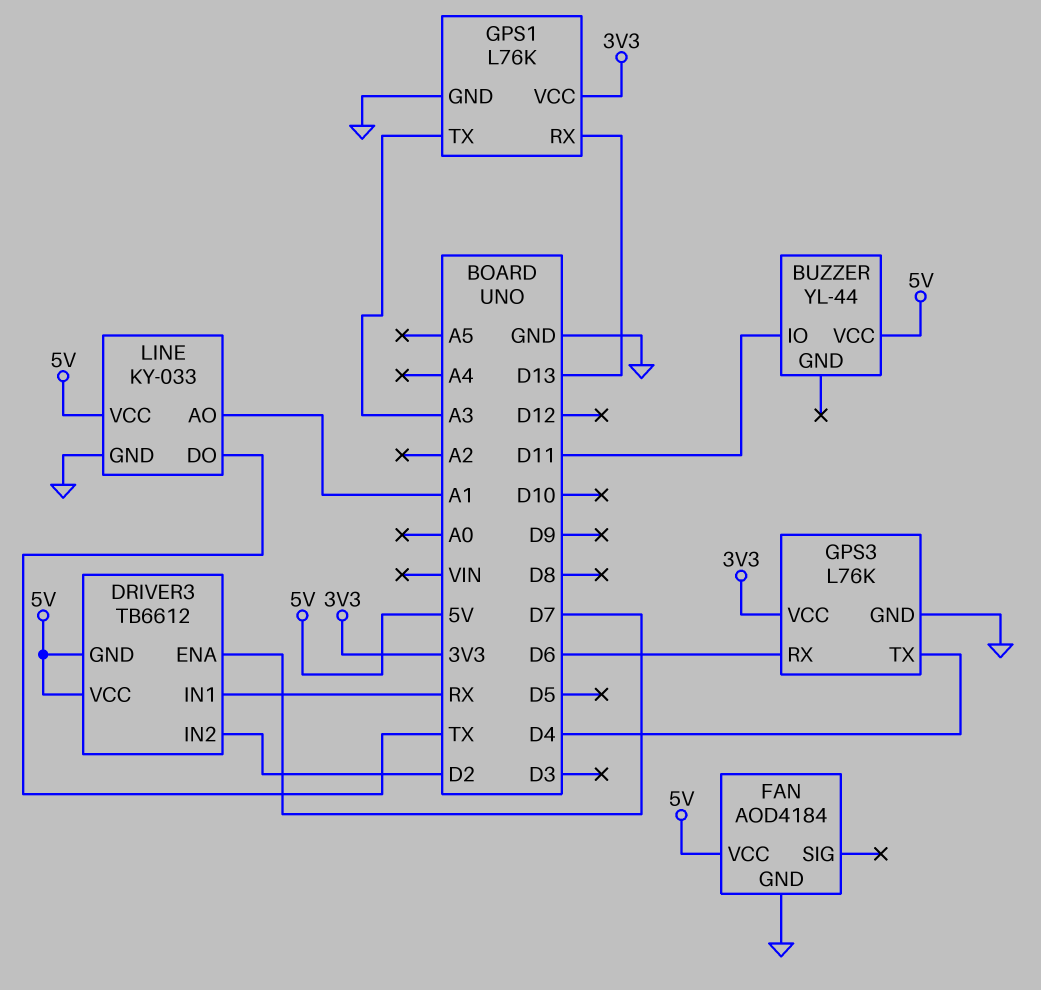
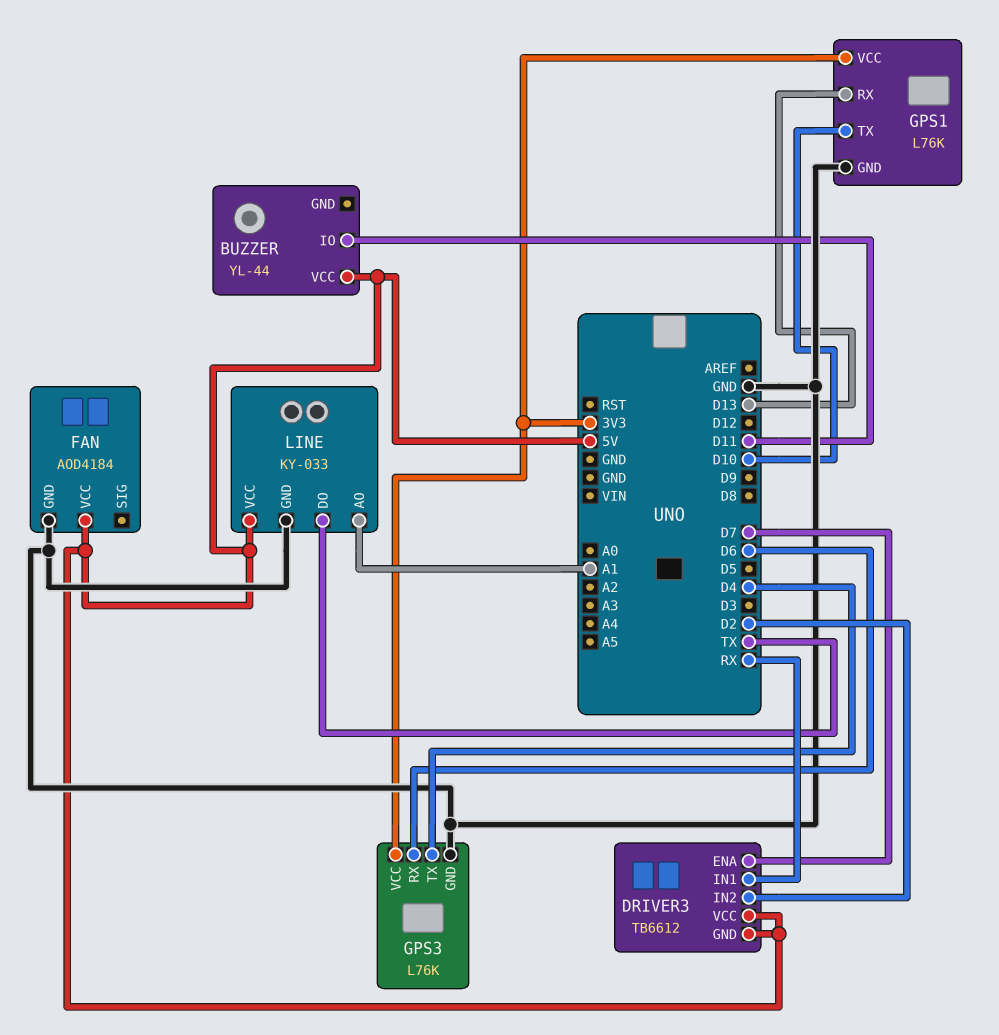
GPS1 pin TX: A3 -> D10

